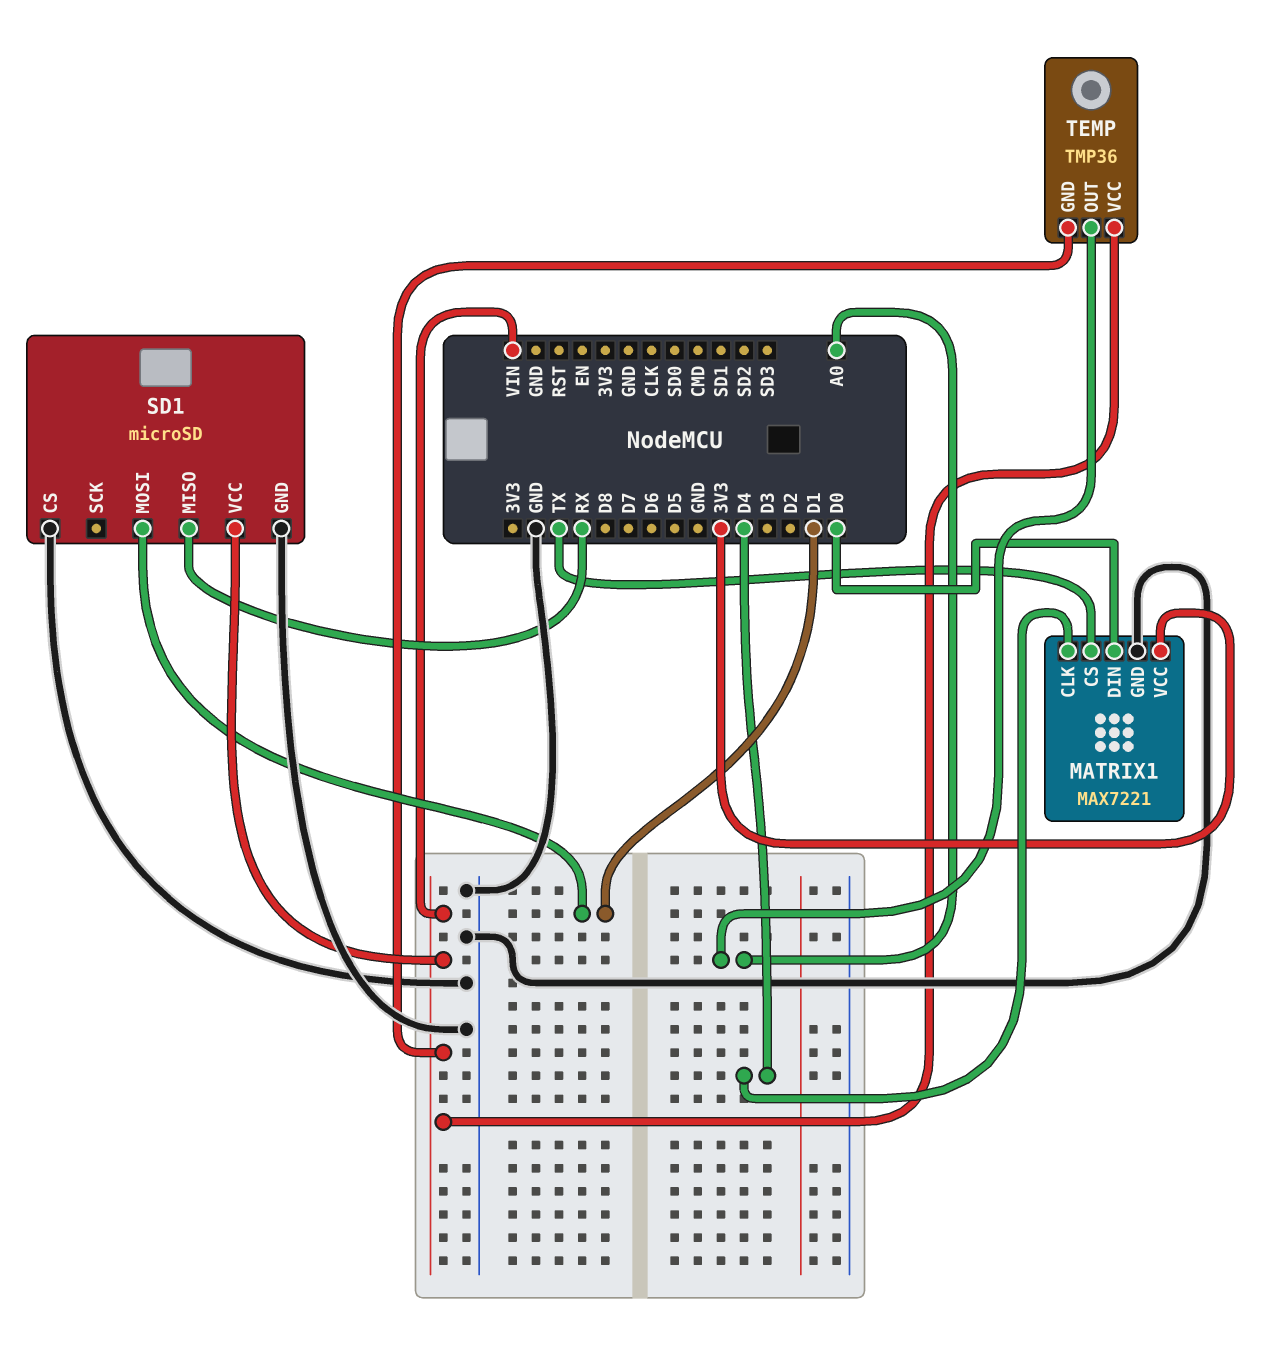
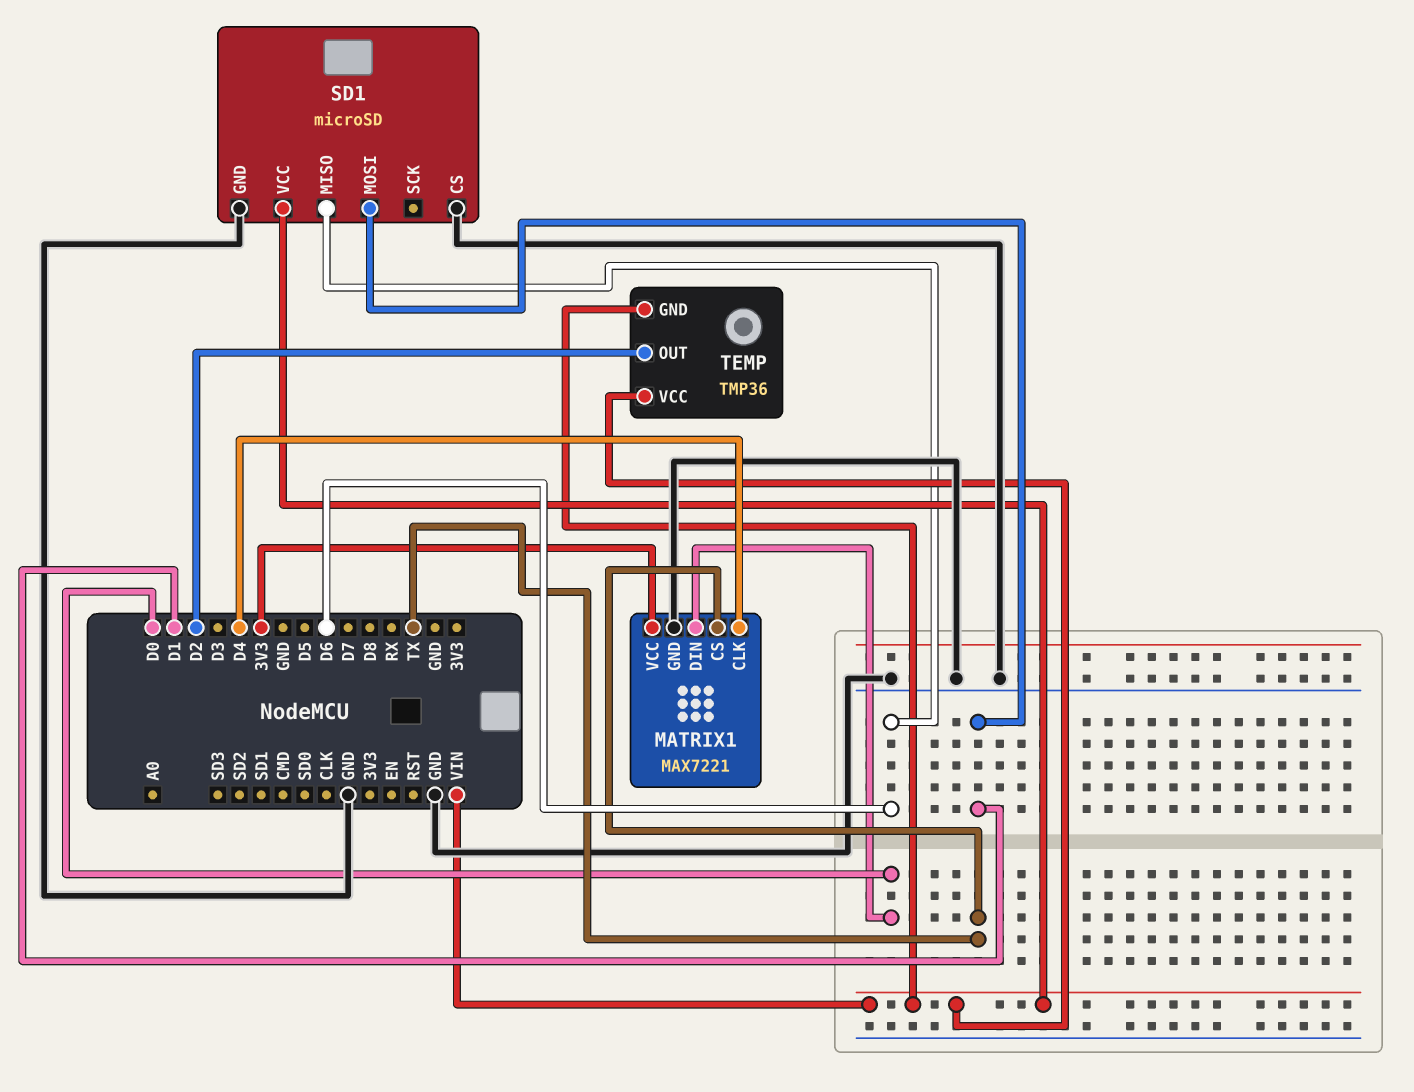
SD1 pin MISO: RX -> D6
TEMP pin OUT: A0 -> D2

